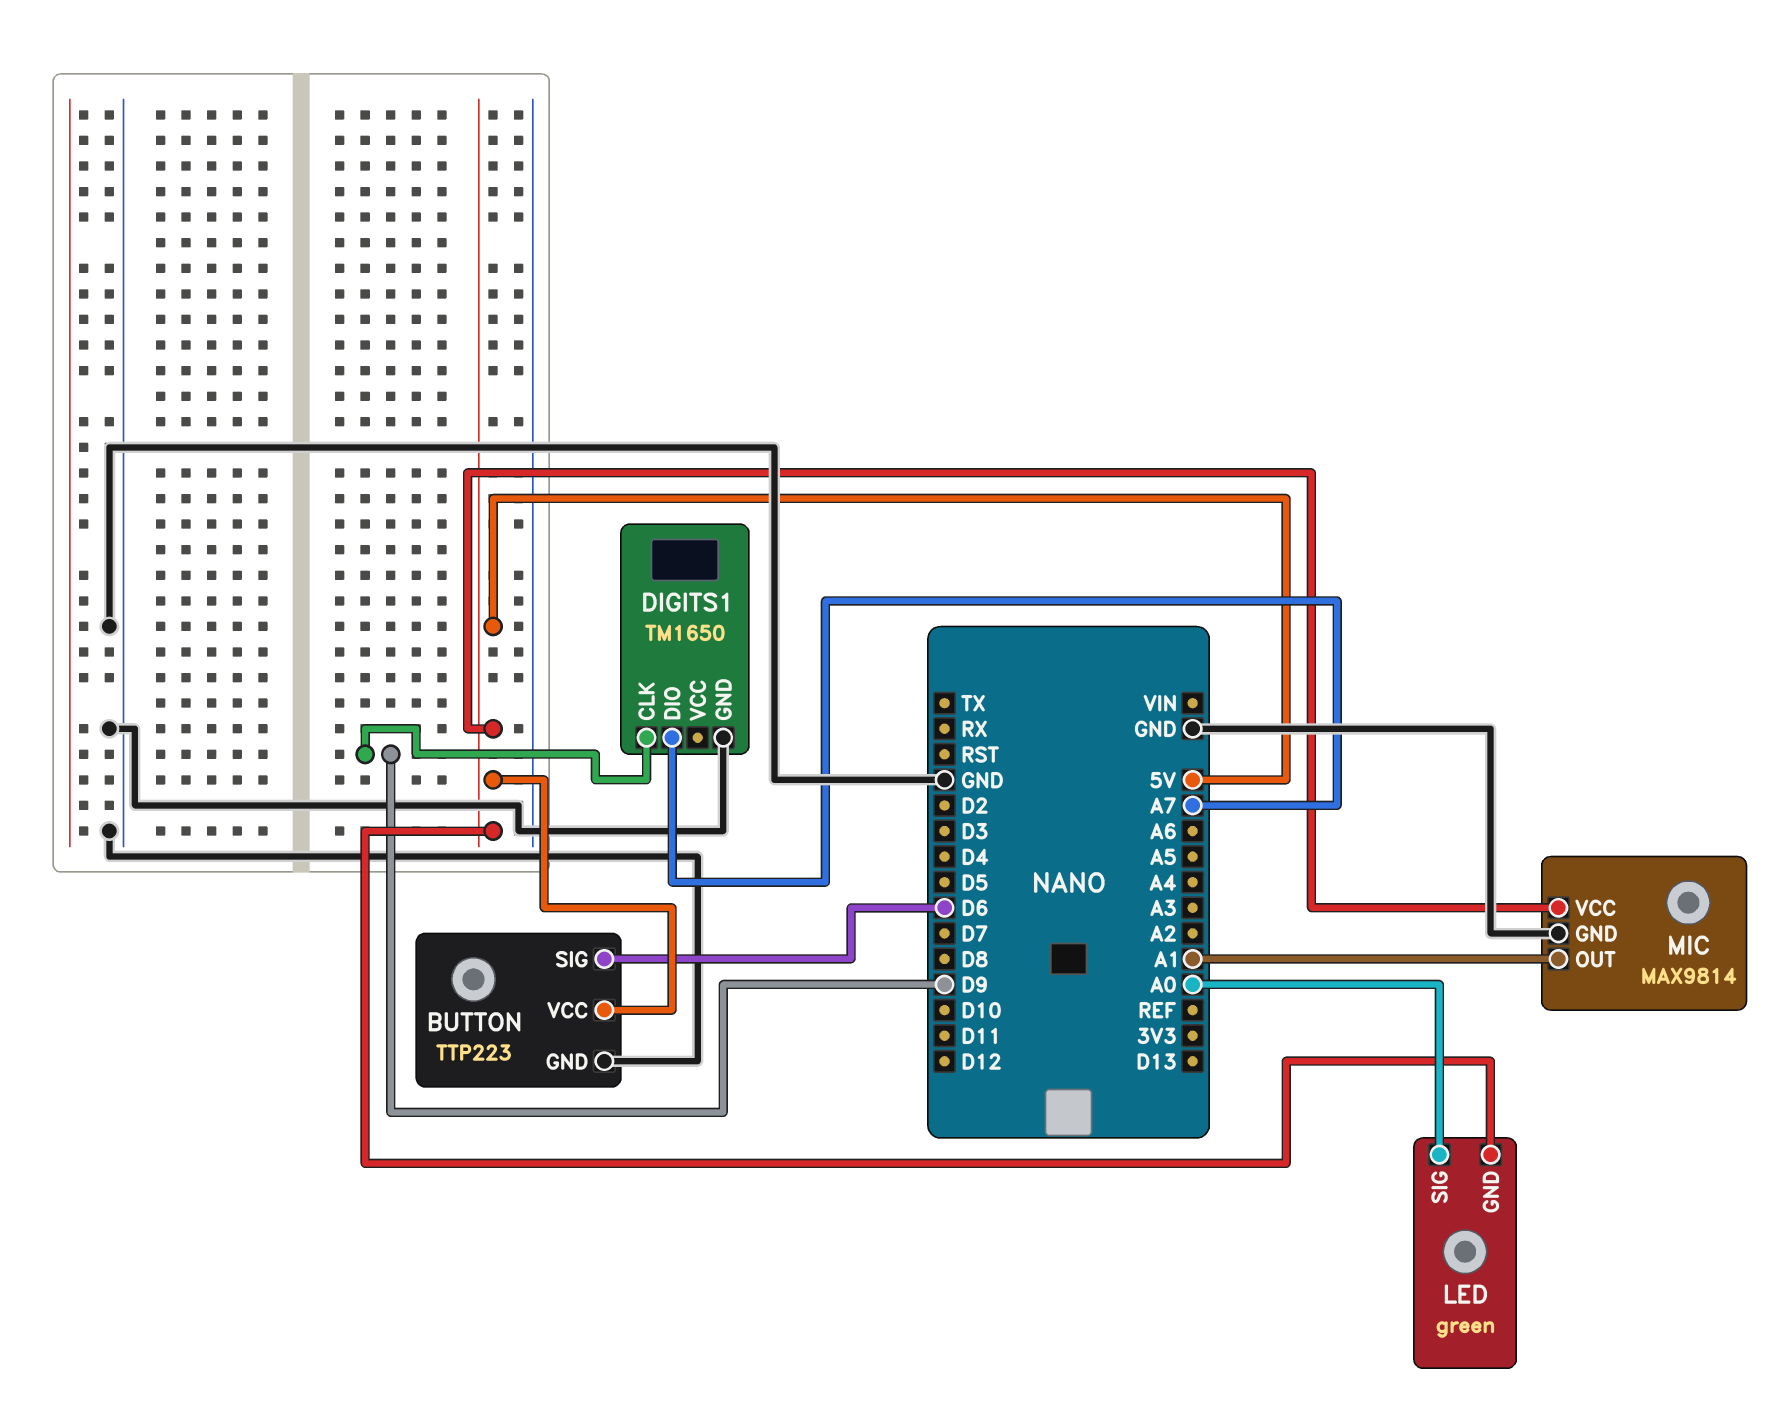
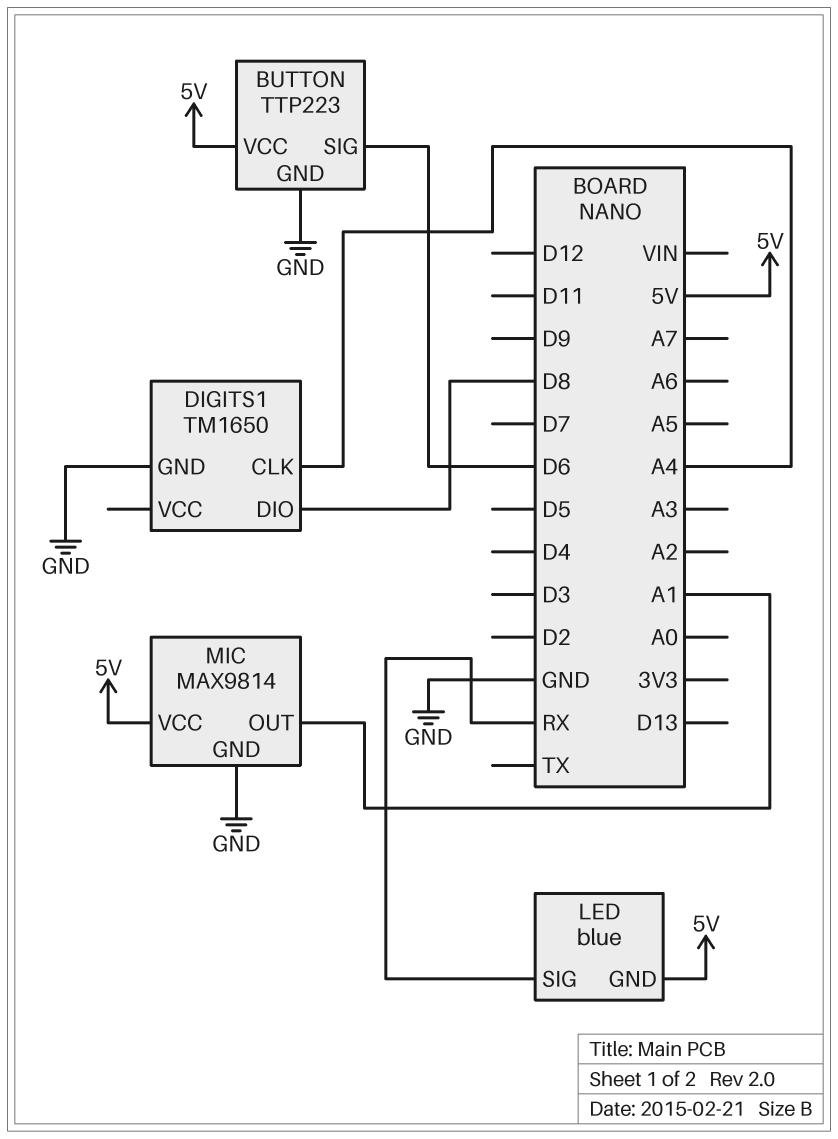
DIGITS1 pin CLK: D9 -> A4
DIGITS1 pin DIO: A7 -> D8
LED: green -> blue
LED pin SIG: A0 -> RX

